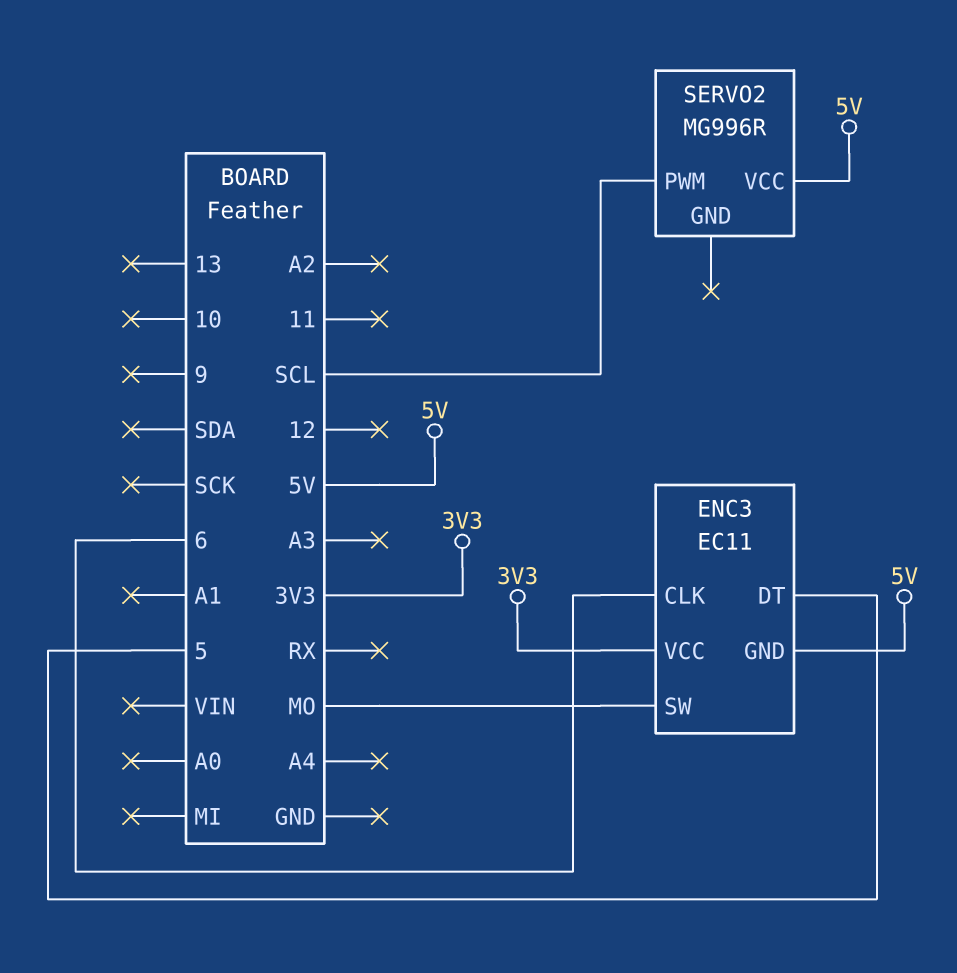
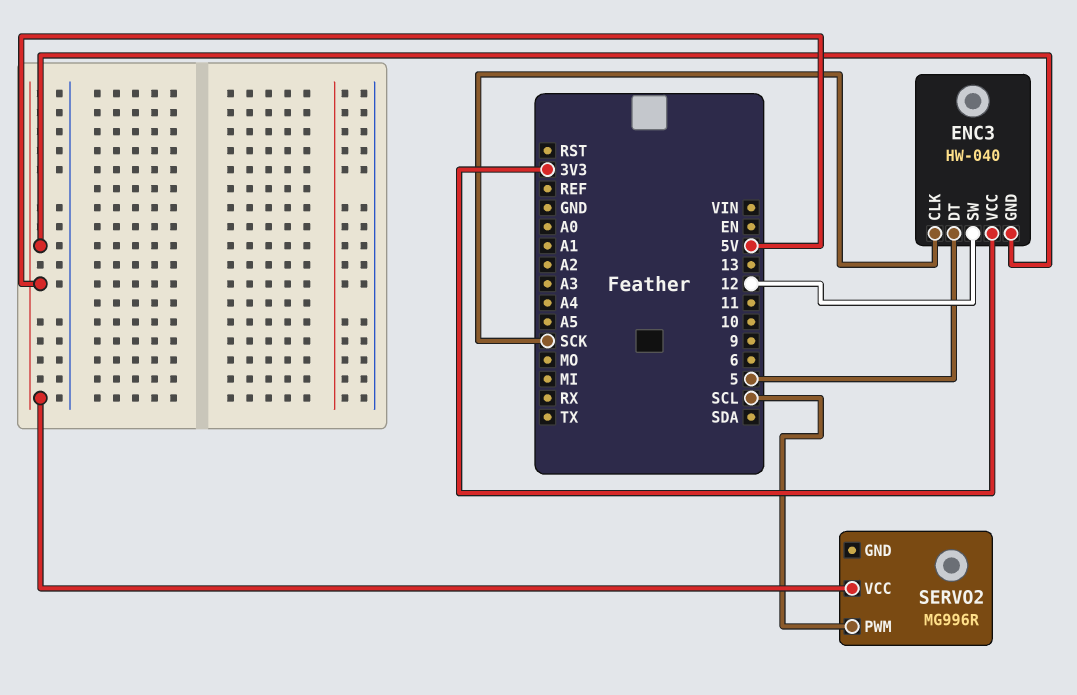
ENC3: EC11 -> HW-040
ENC3 pin CLK: 6 -> SCK
ENC3 pin SW: MO -> 12

